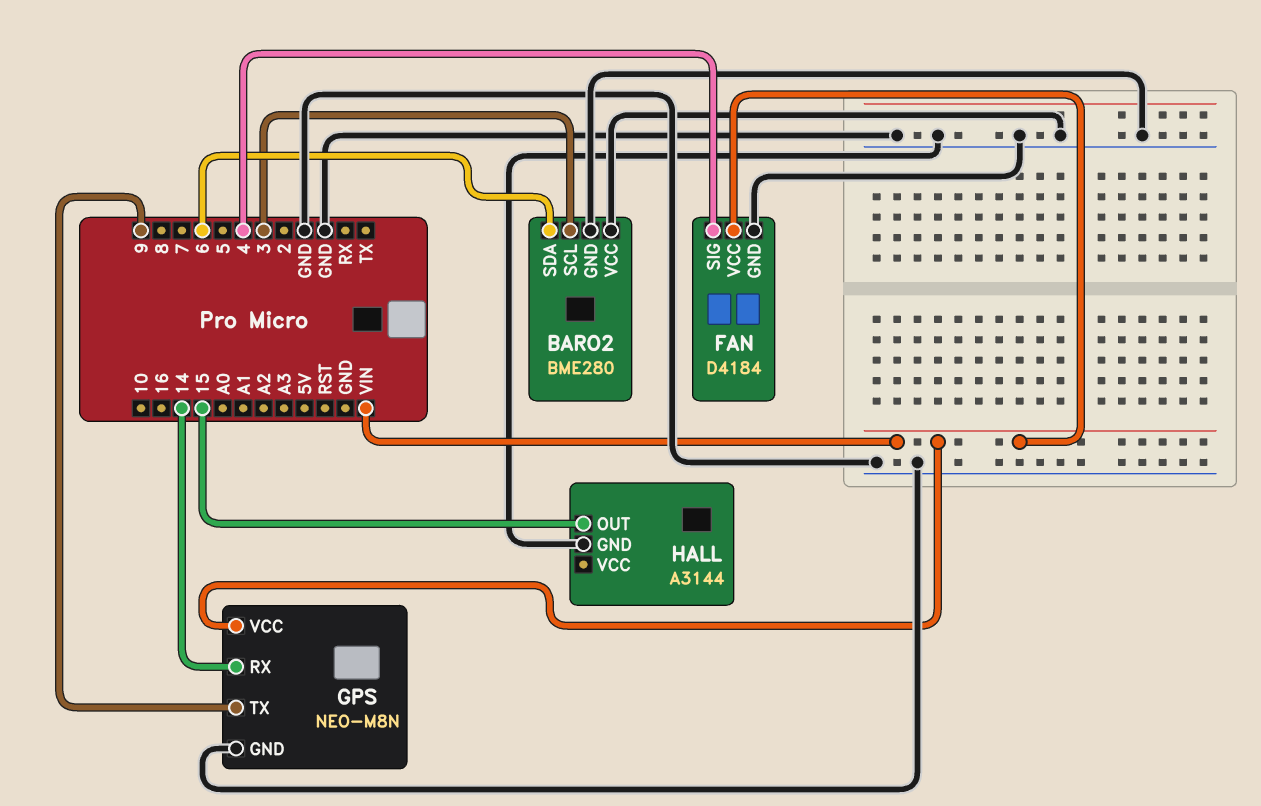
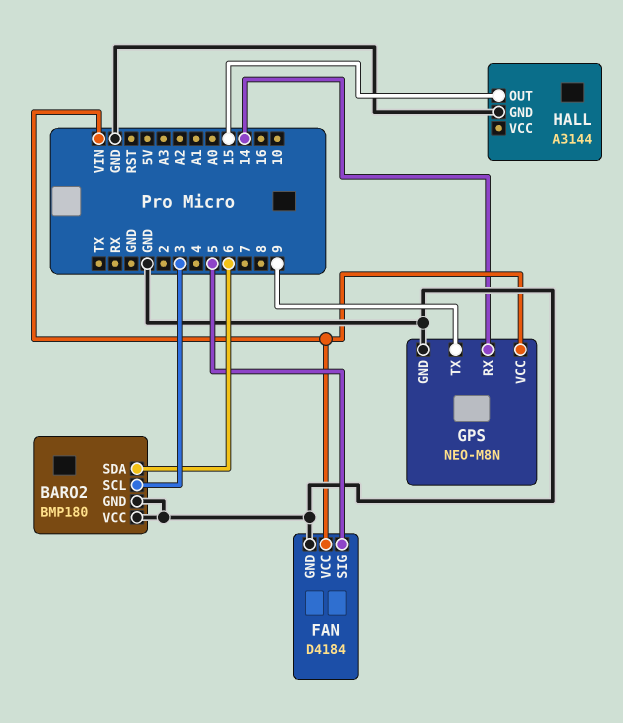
BARO2: BME280 -> BMP180
FAN pin SIG: 4 -> 5

